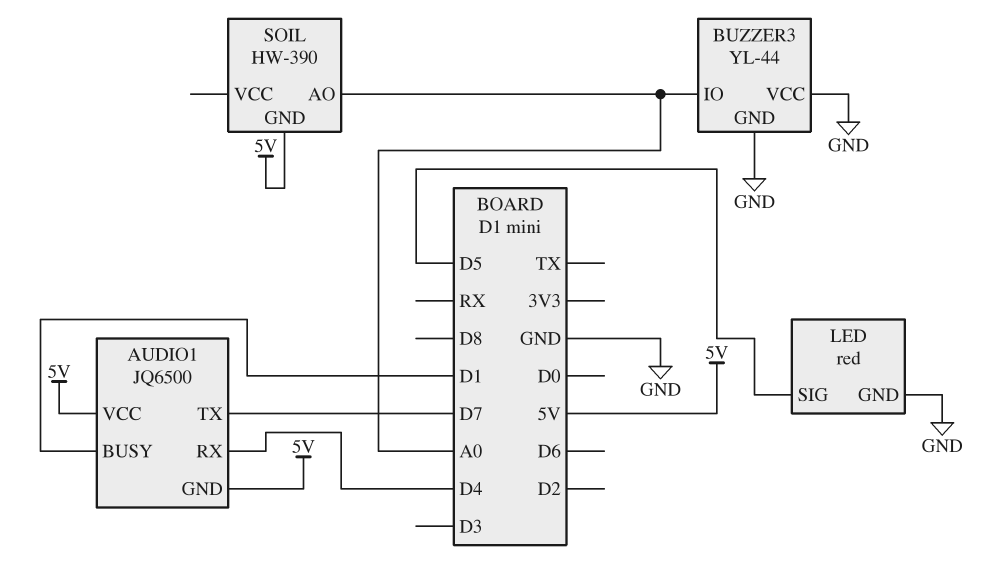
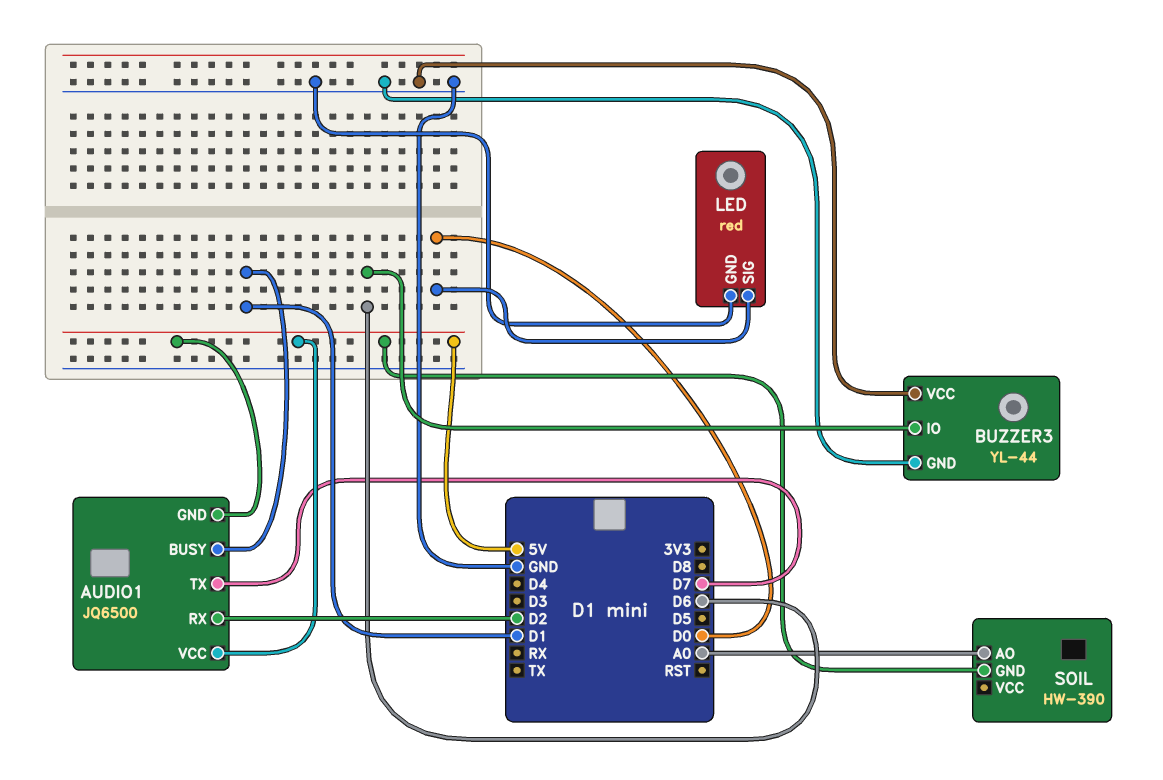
AUDIO1 pin RX: D4 -> D2
BUZZER3 pin IO: A0 -> D6
LED pin SIG: D5 -> D0

